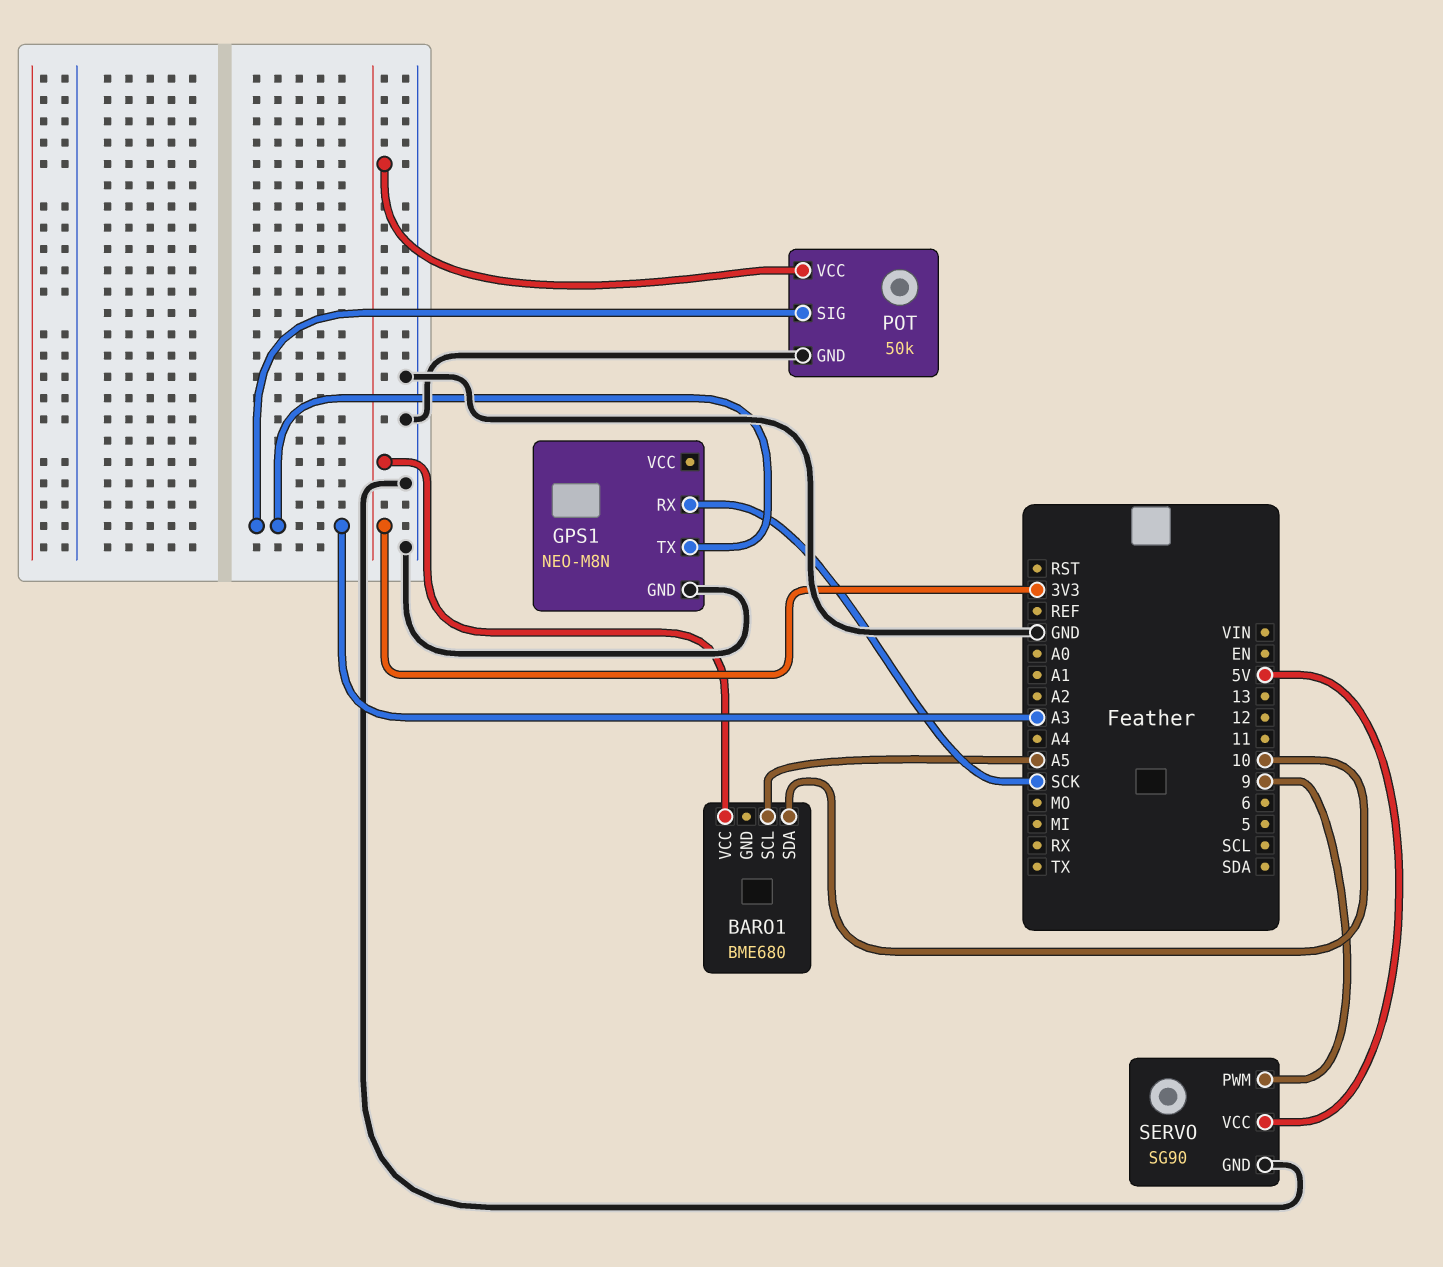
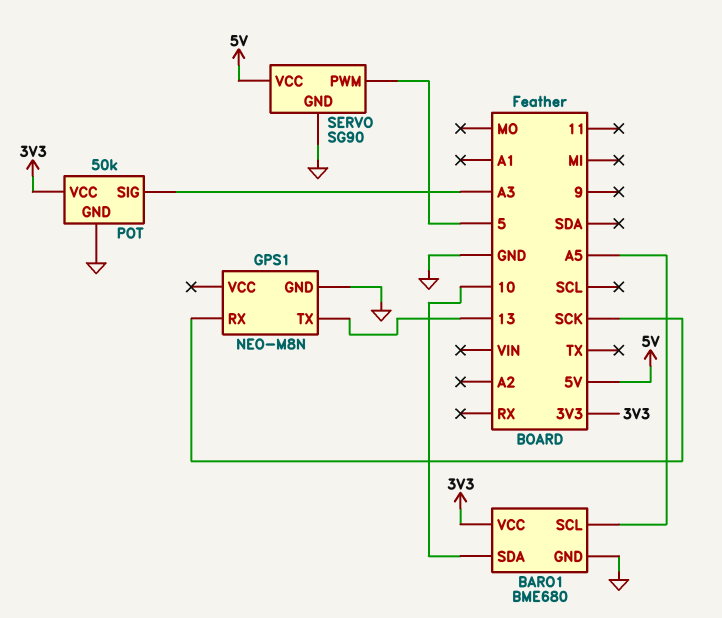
BARO1 pin GND: none -> GND
GPS1 pin TX: A3 -> 13
SERVO pin PWM: 9 -> 5

